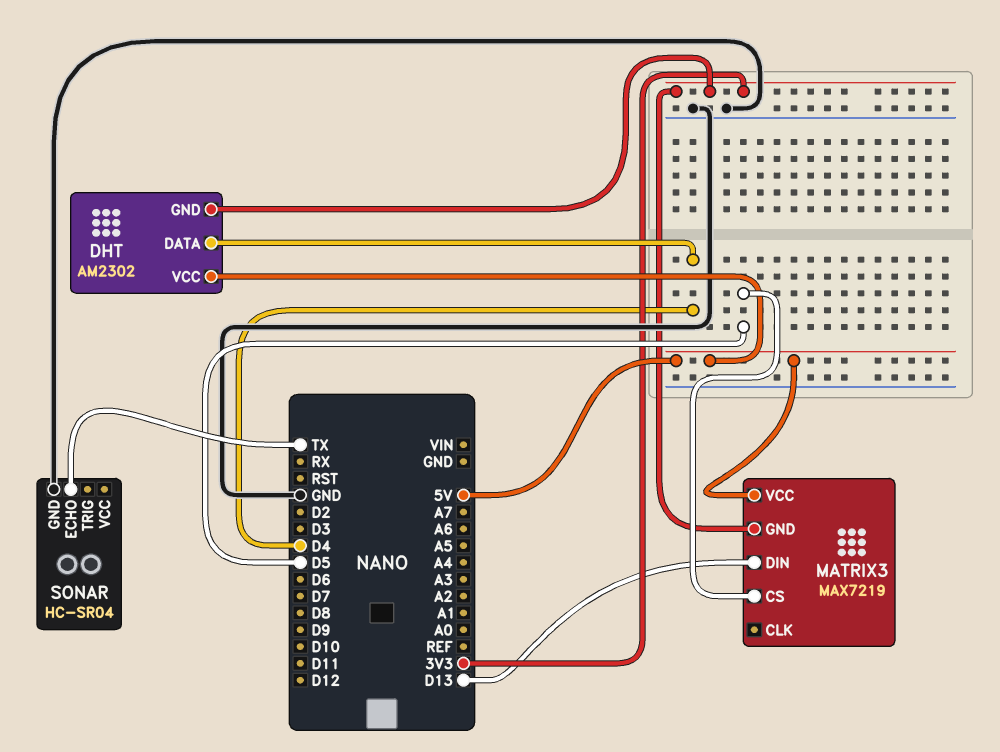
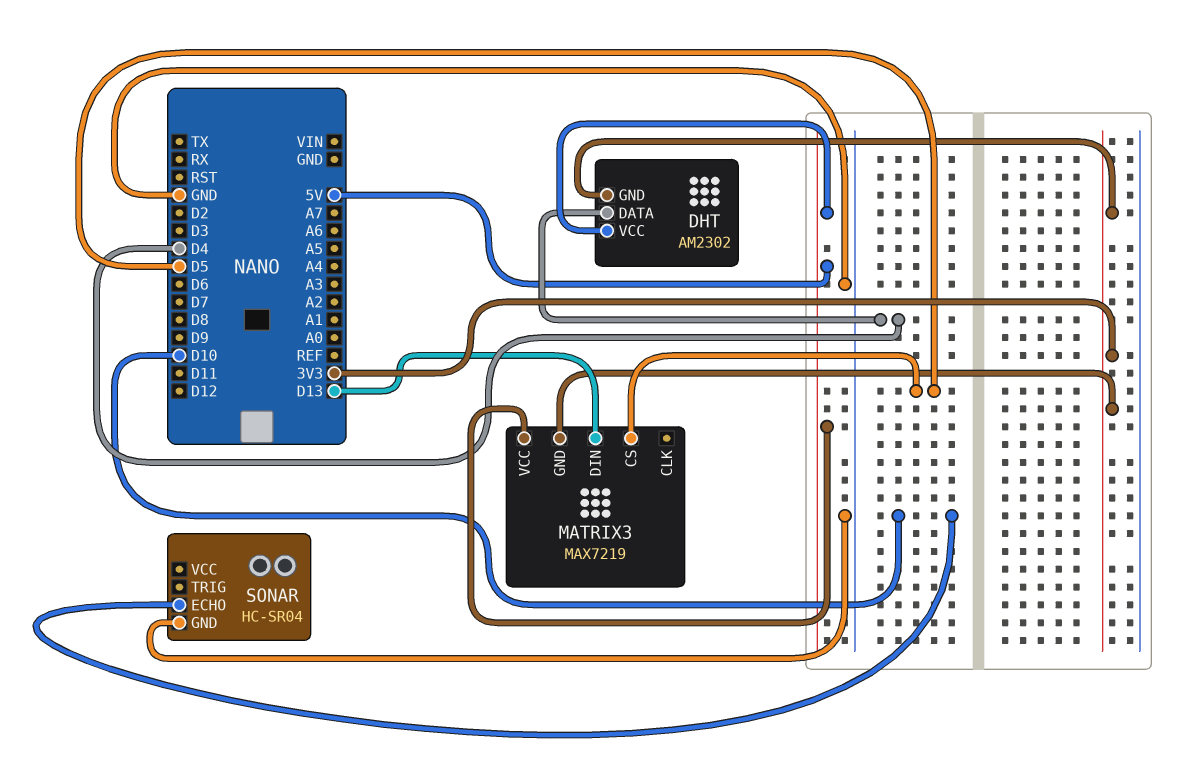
SONAR pin ECHO: TX -> D10

